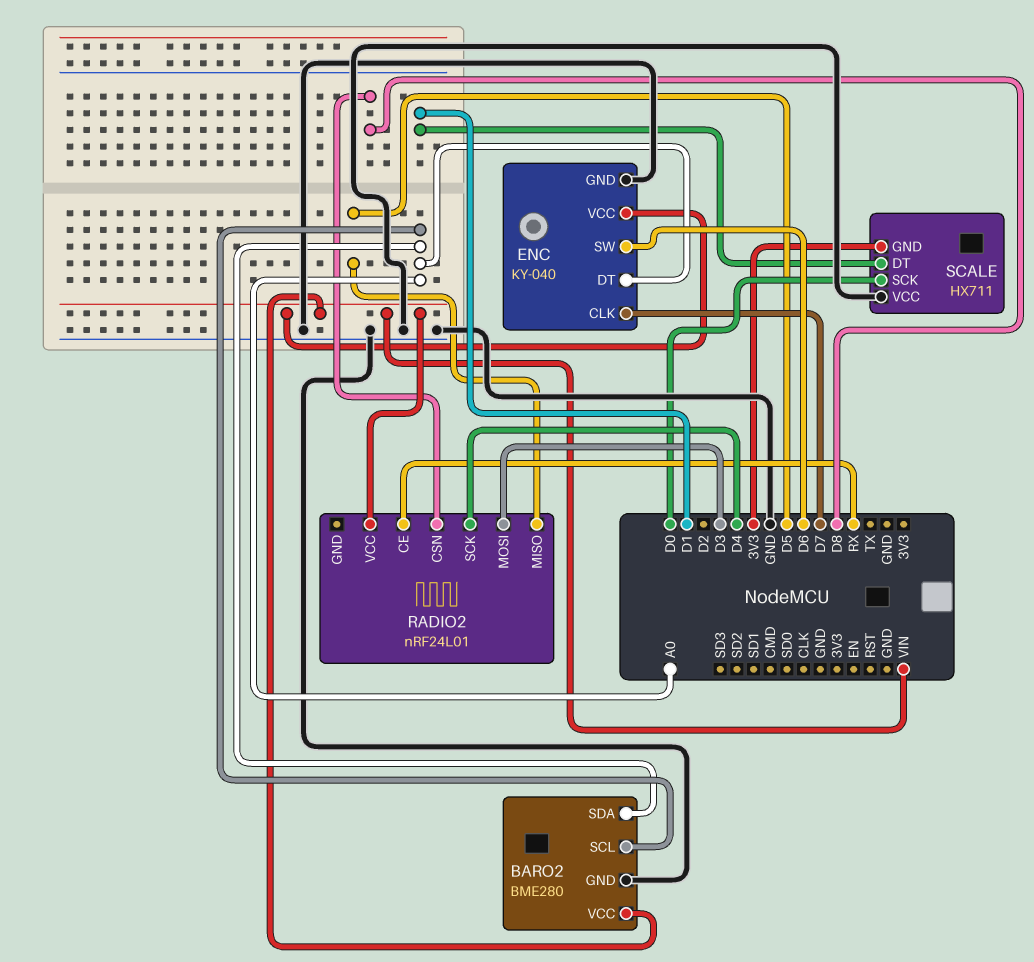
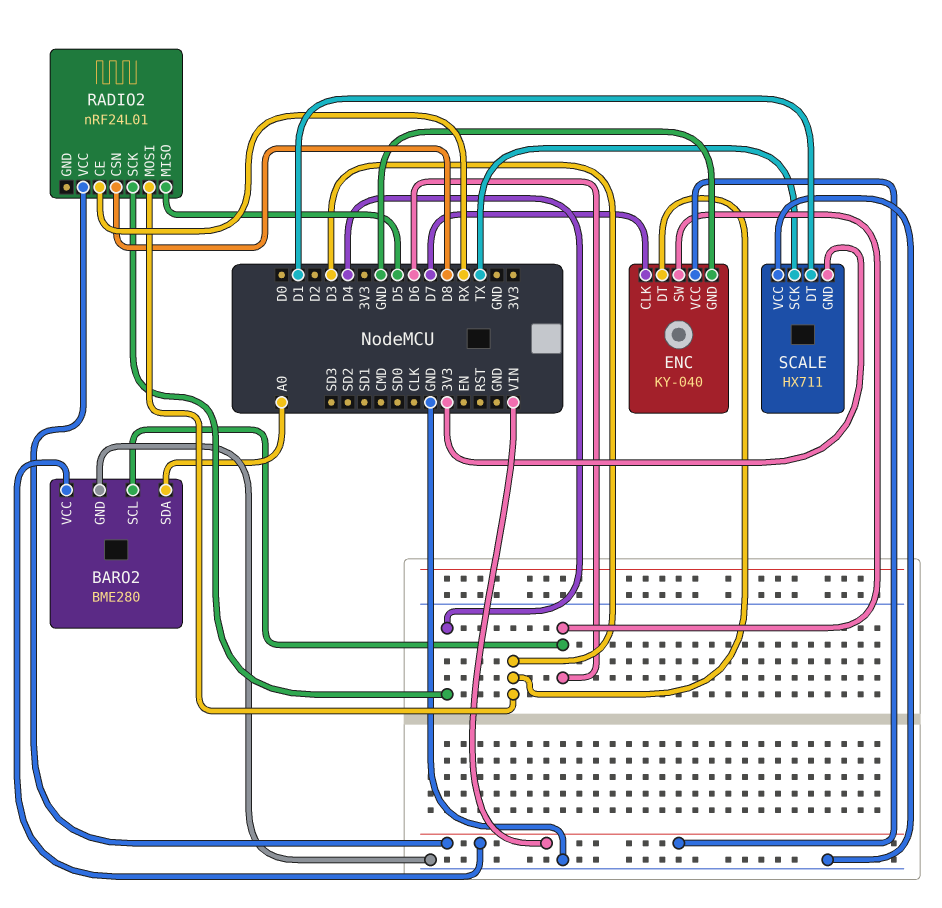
BARO2 pin SCL: A0 -> D6
ENC pin DT: A0 -> D3
SCALE pin SCK: D0 -> TX

